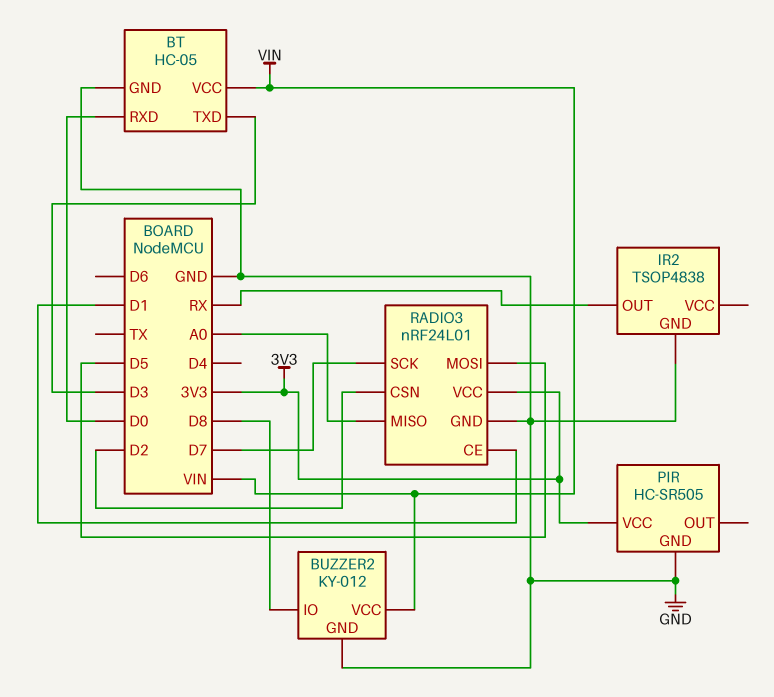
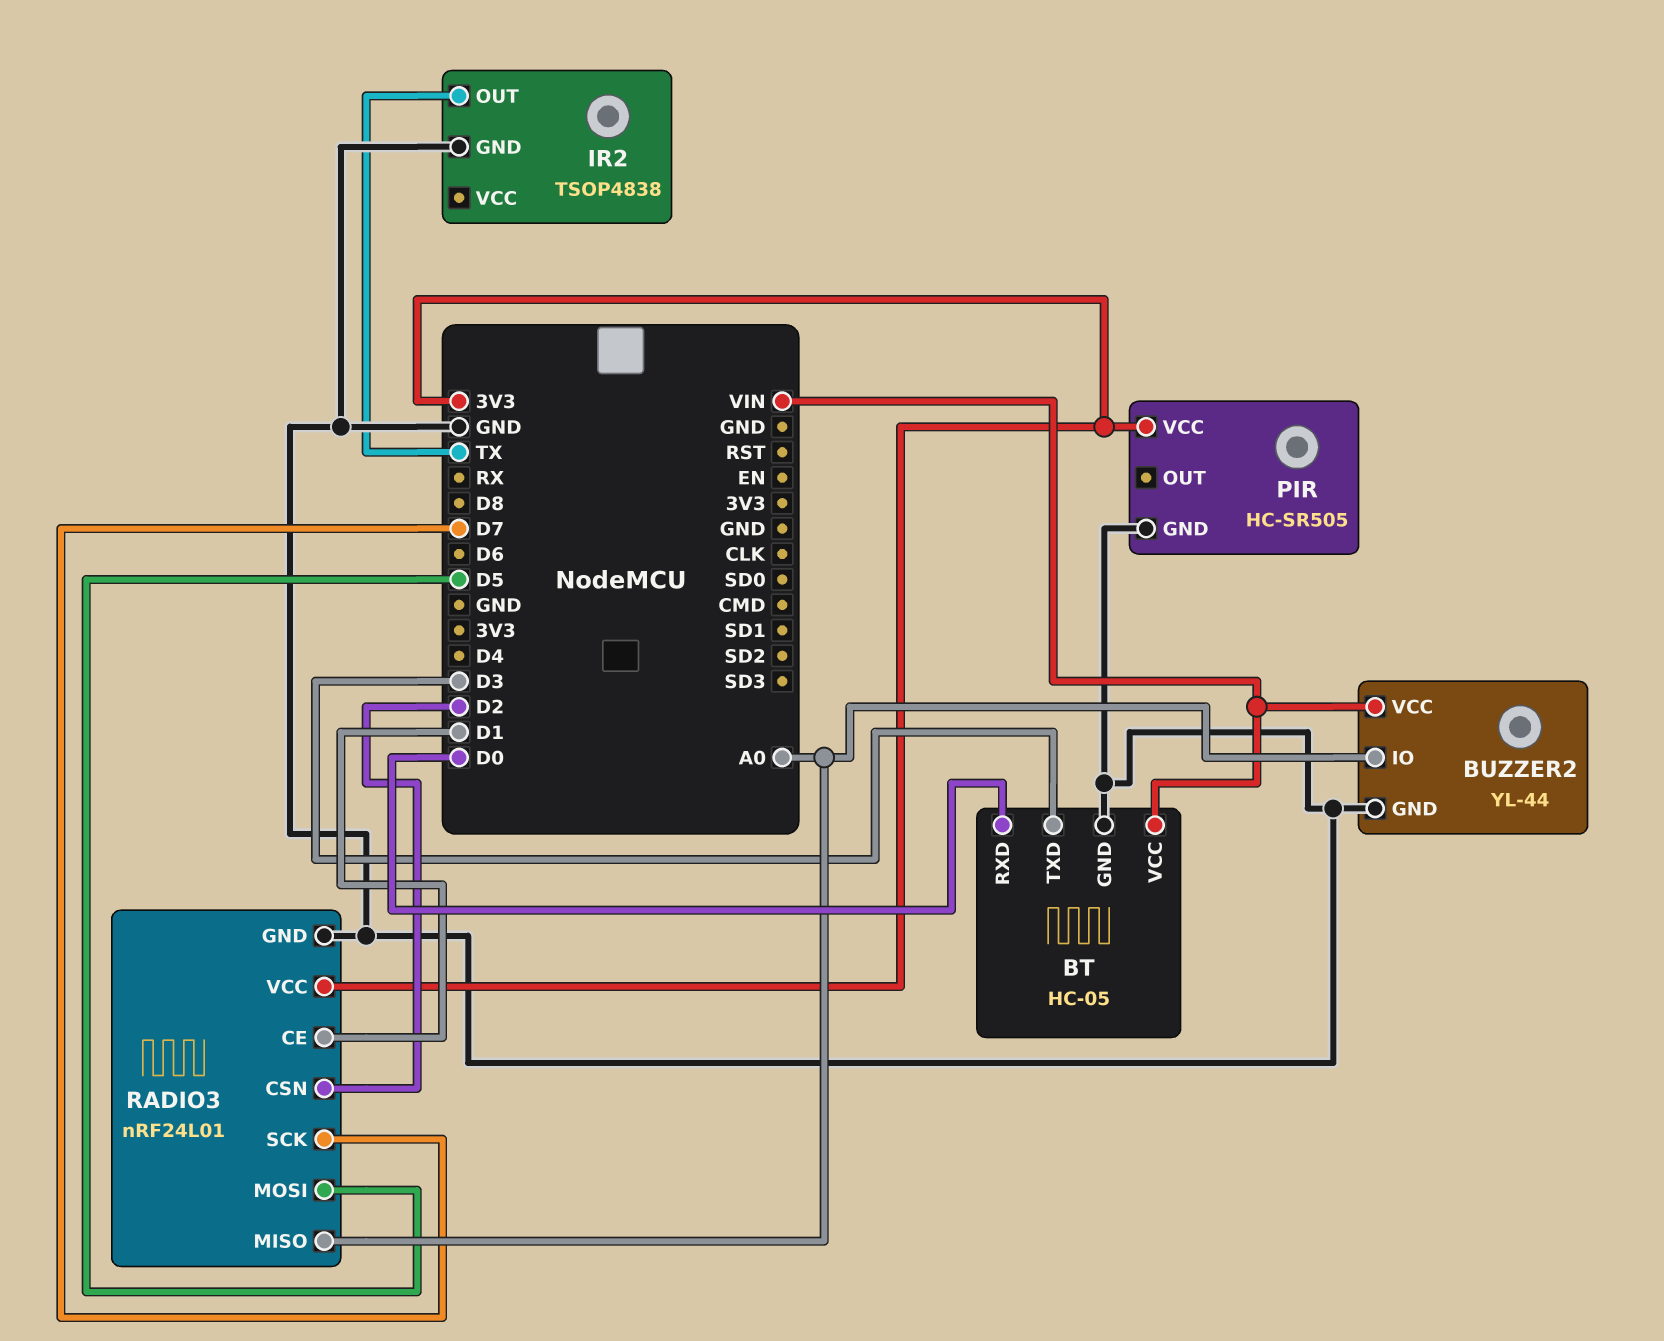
BUZZER2: KY-012 -> YL-44
BUZZER2 pin IO: D8 -> A0
IR2 pin OUT: RX -> TX

